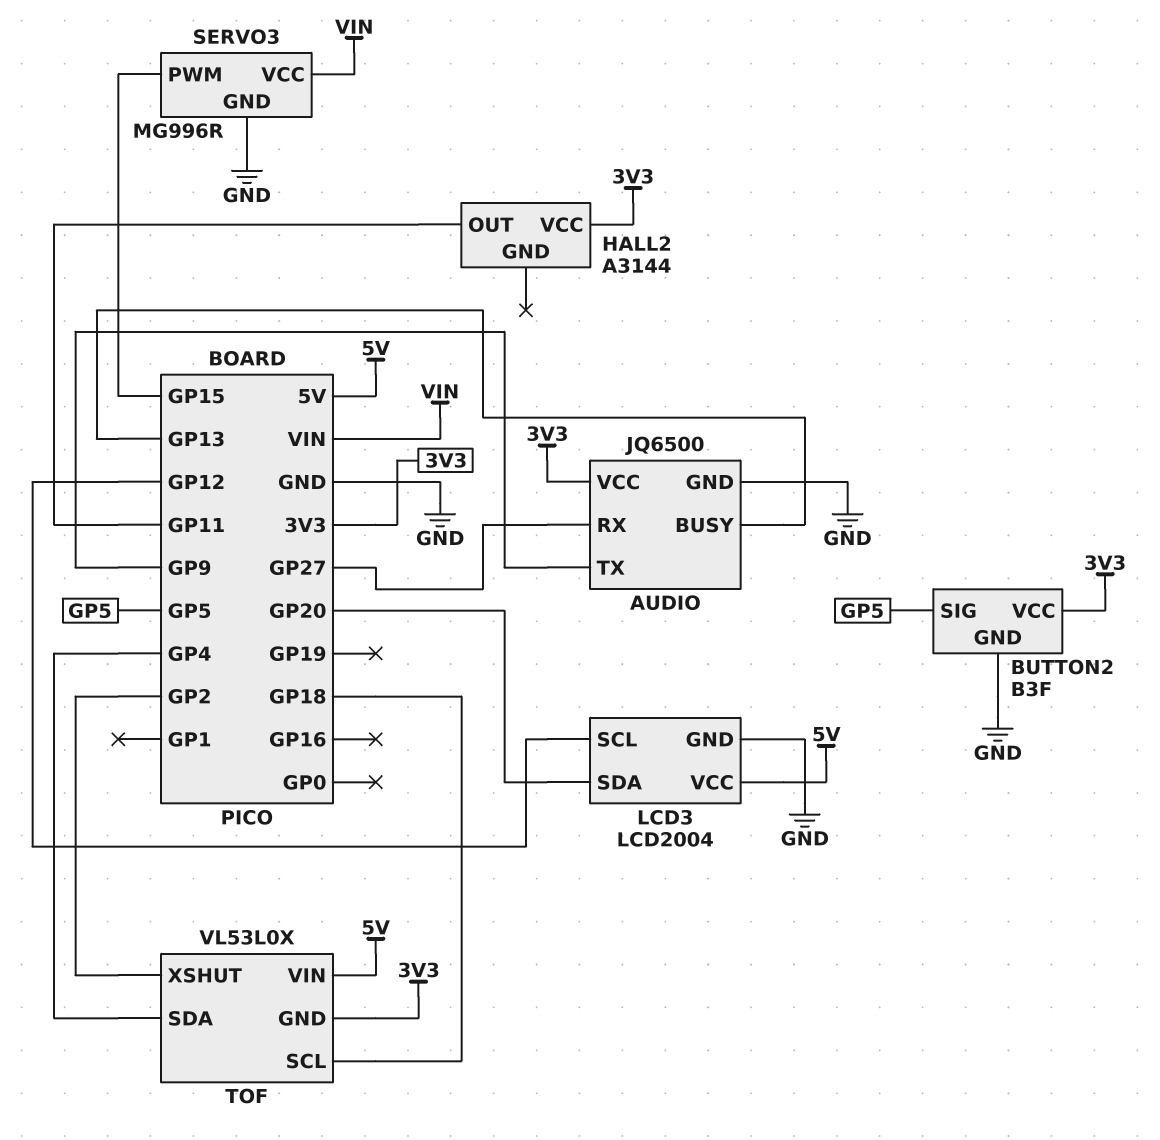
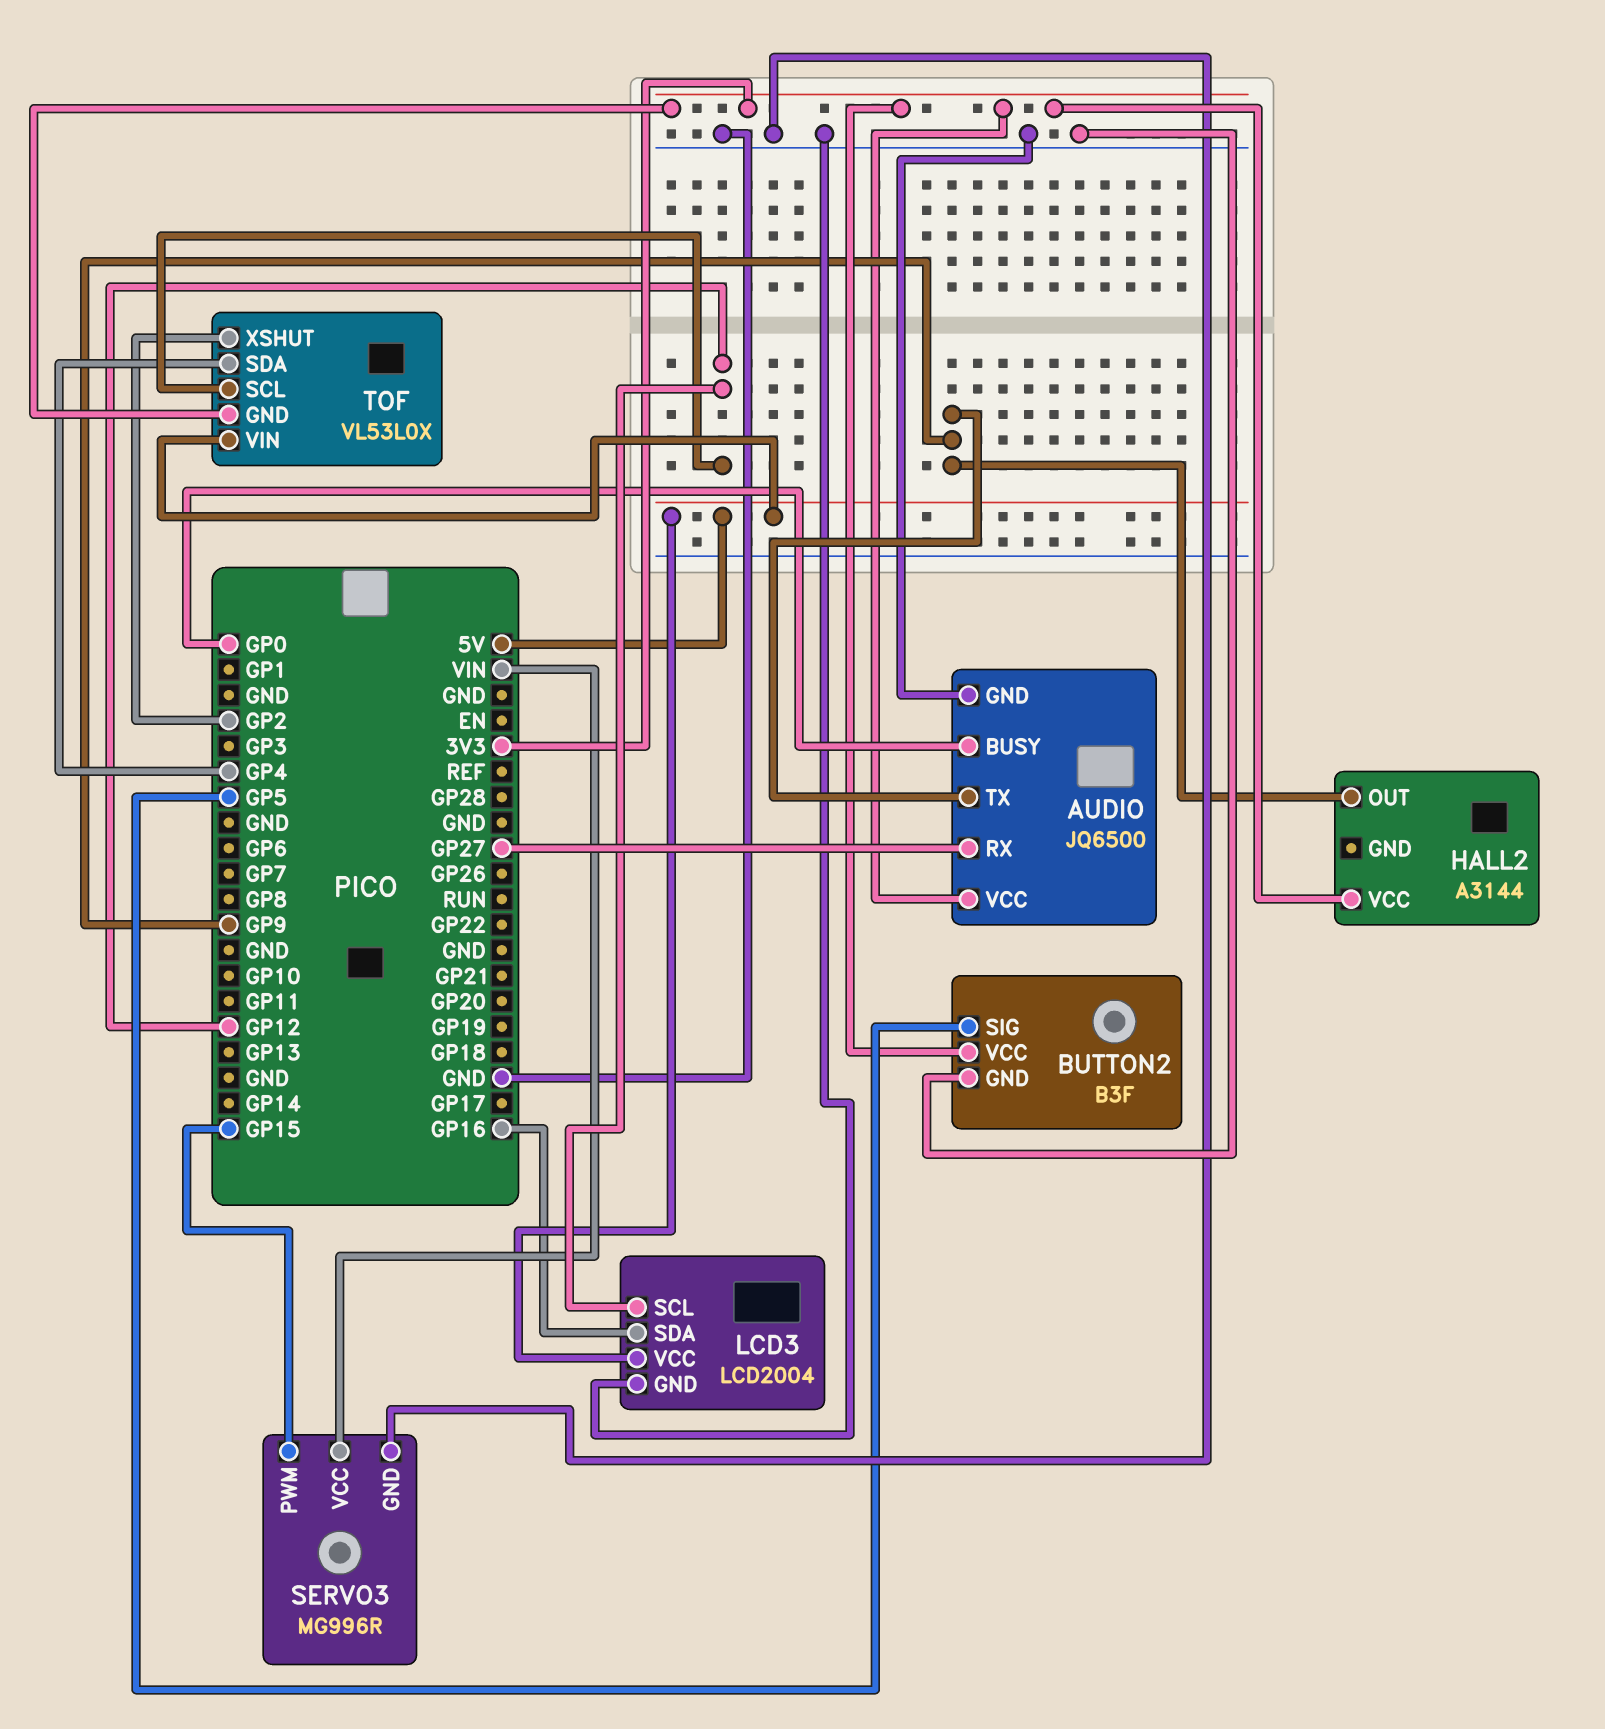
AUDIO pin BUSY: GP13 -> GP0
HALL2 pin OUT: GP11 -> GP9
LCD3 pin SDA: GP20 -> GP16
TOF pin SCL: GP18 -> GP12

